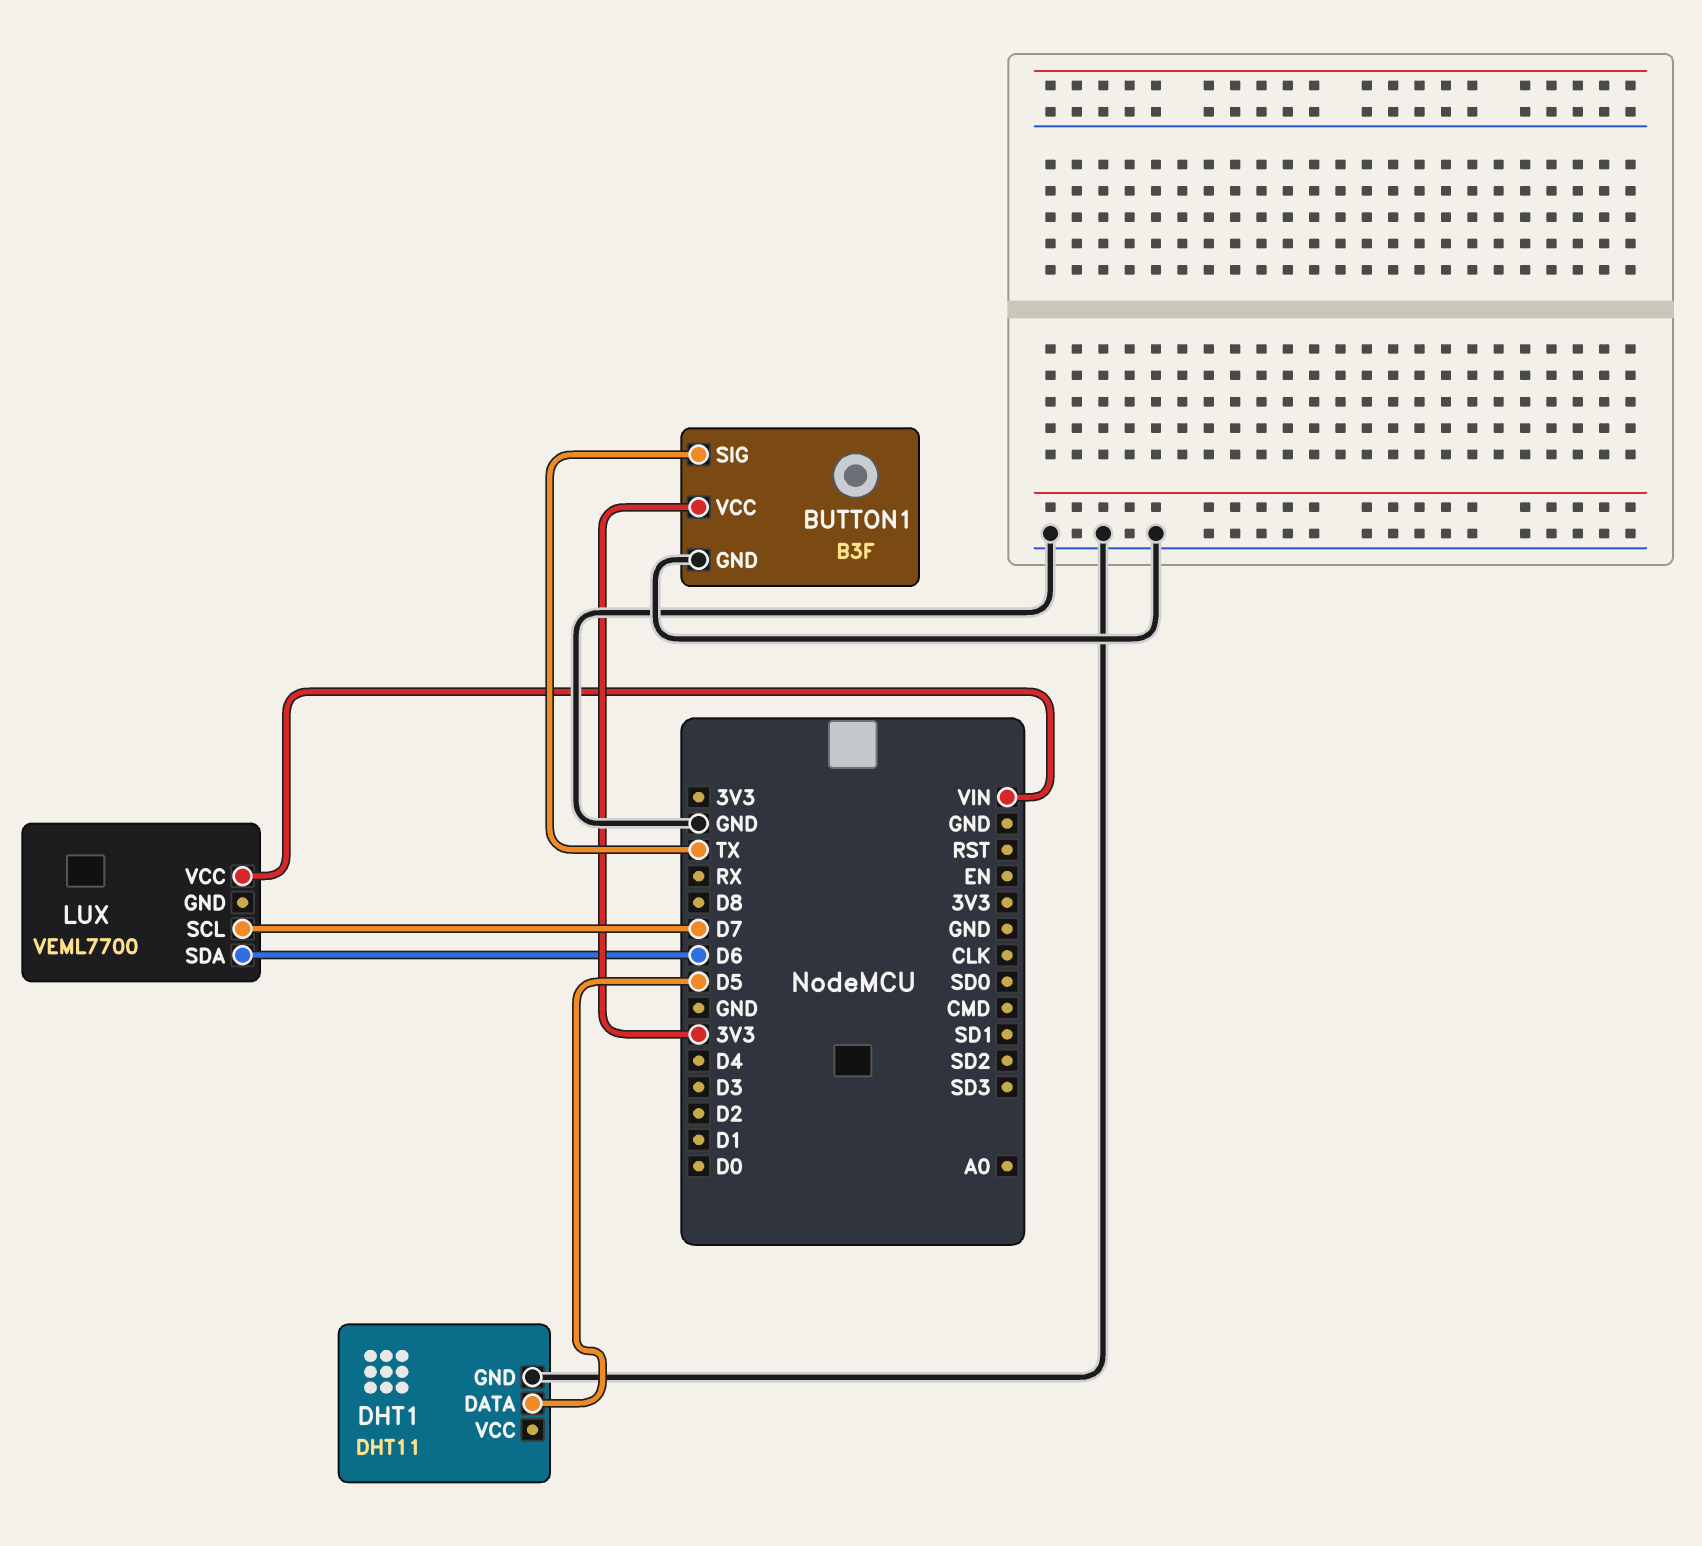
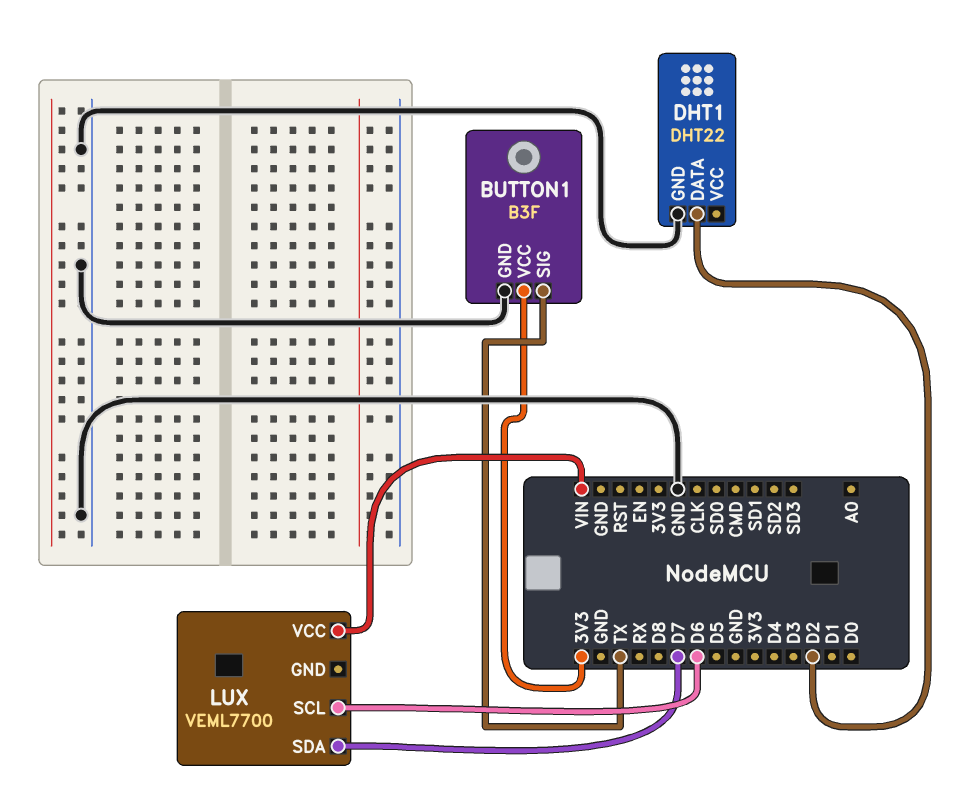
DHT1: DHT11 -> DHT22
DHT1 pin DATA: D5 -> D2
LUX pin SCL: D7 -> D6
LUX pin SDA: D6 -> D7

